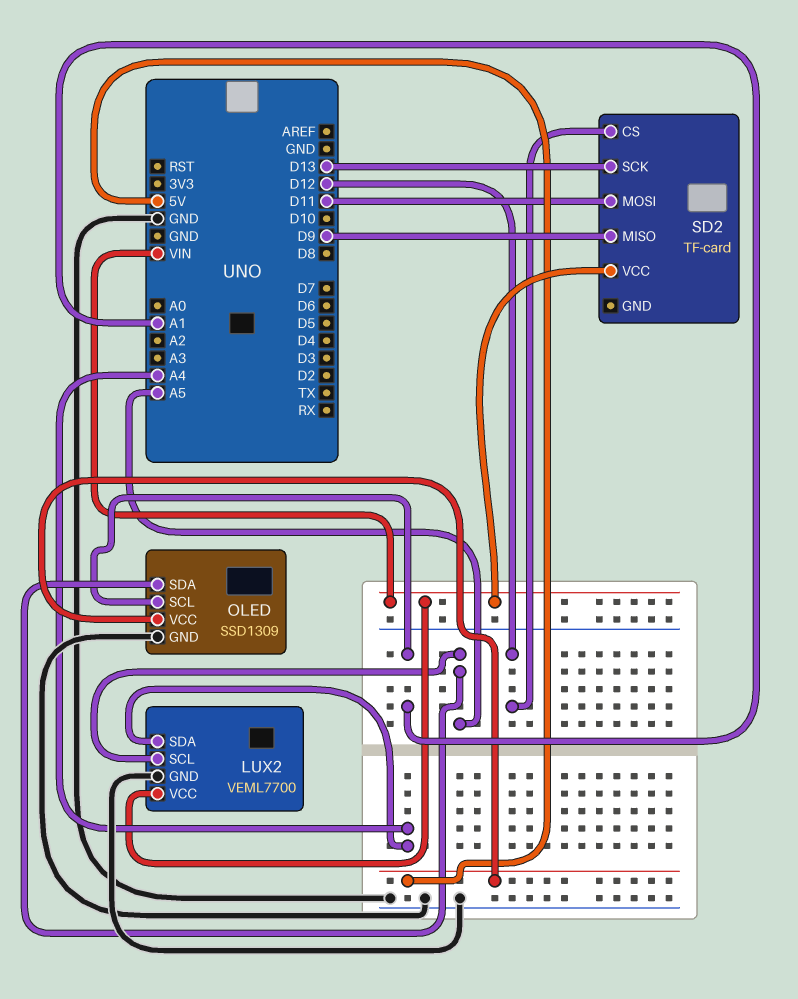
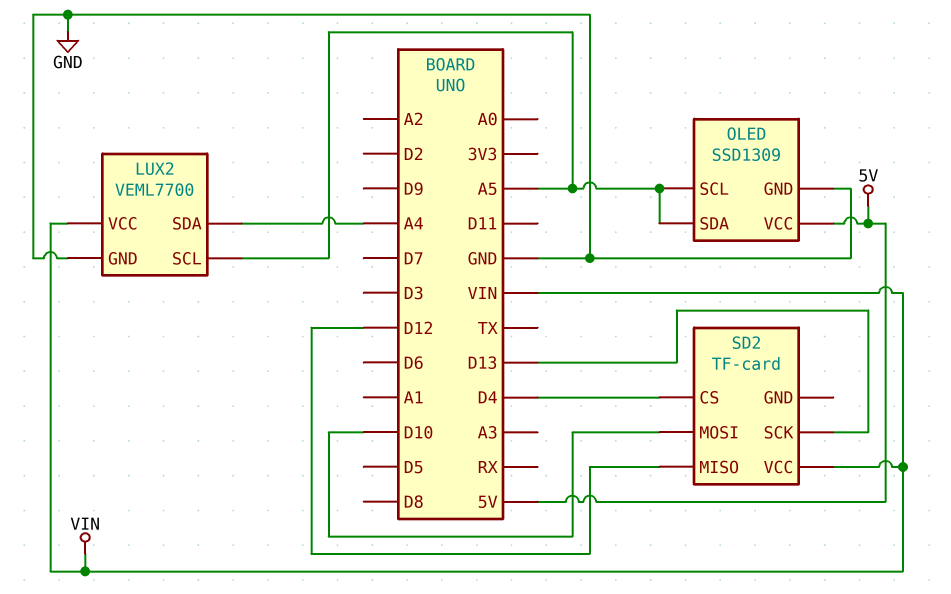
OLED pin SCL: A1 -> A5
SD2 pin CS: D12 -> D4
SD2 pin MISO: D9 -> D12
SD2 pin MOSI: D11 -> D10

